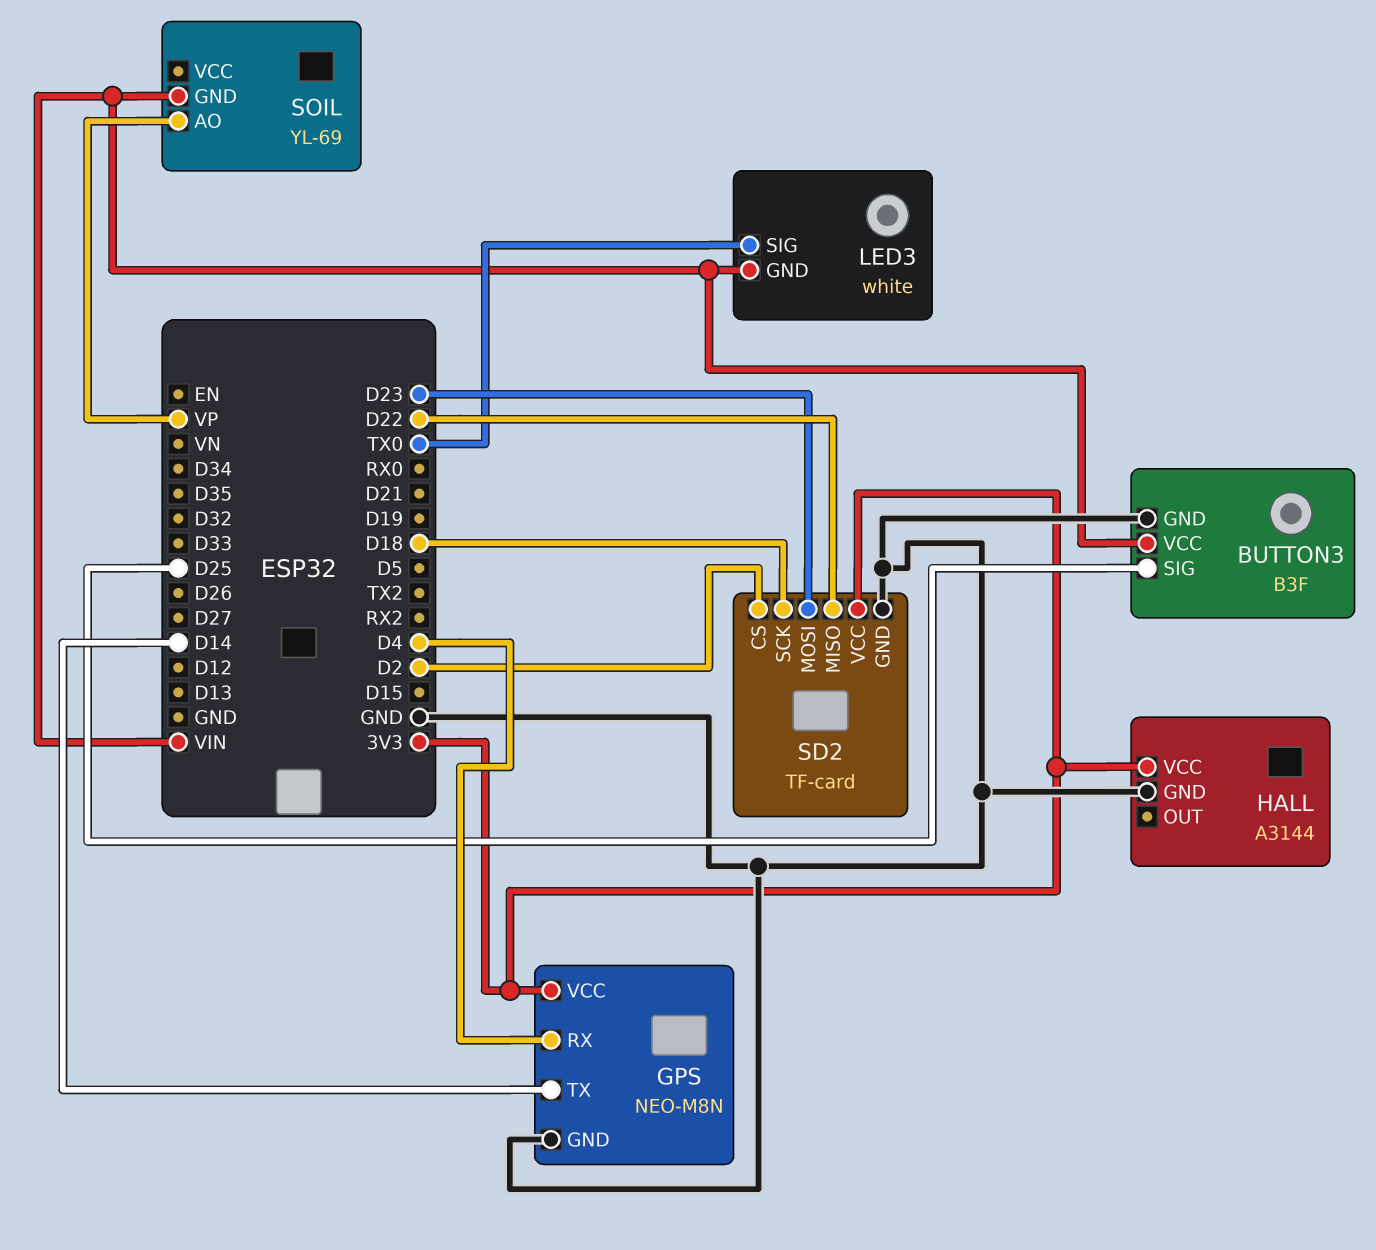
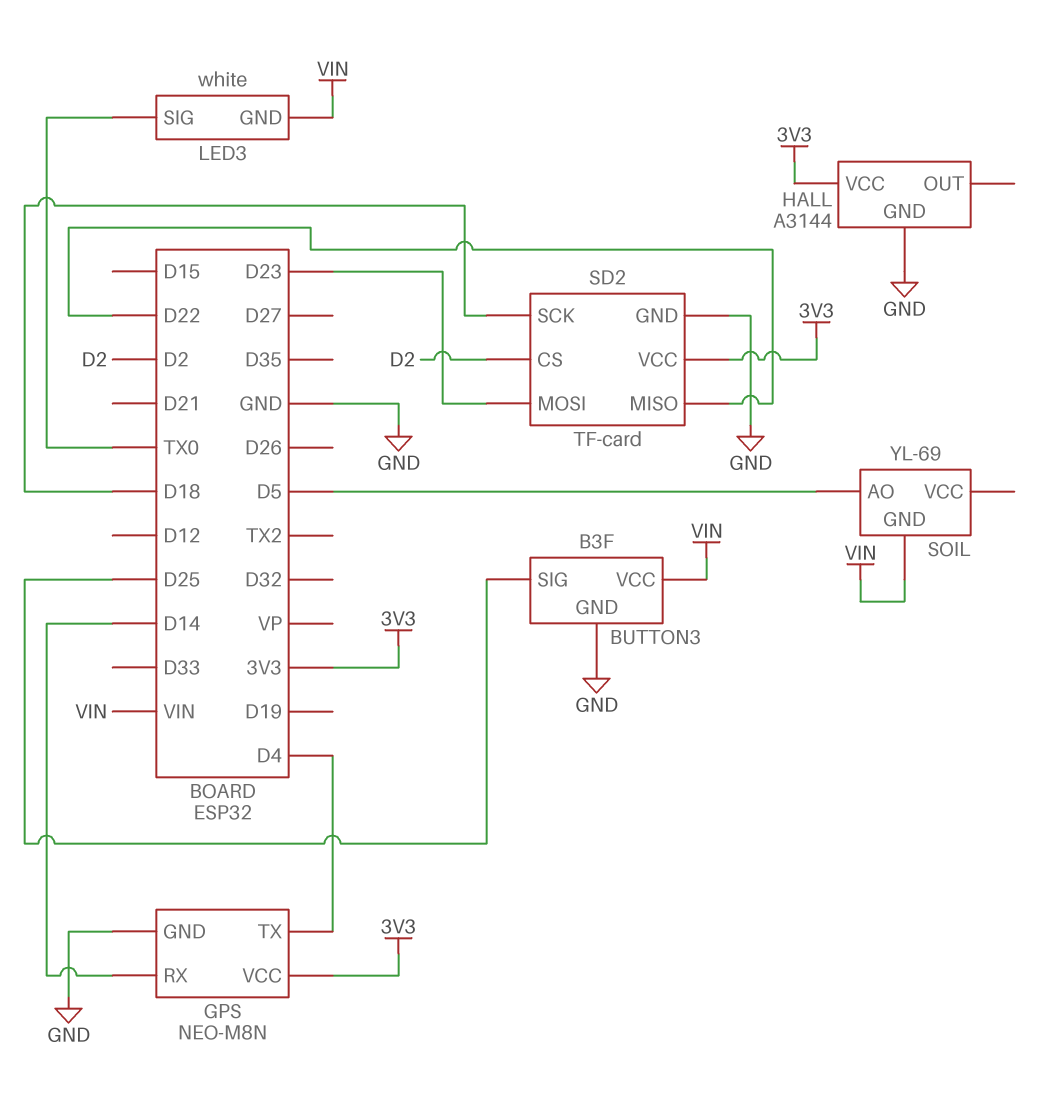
GPS pin RX: D4 -> D14
GPS pin TX: D14 -> D4
SOIL pin AO: VP -> D5

